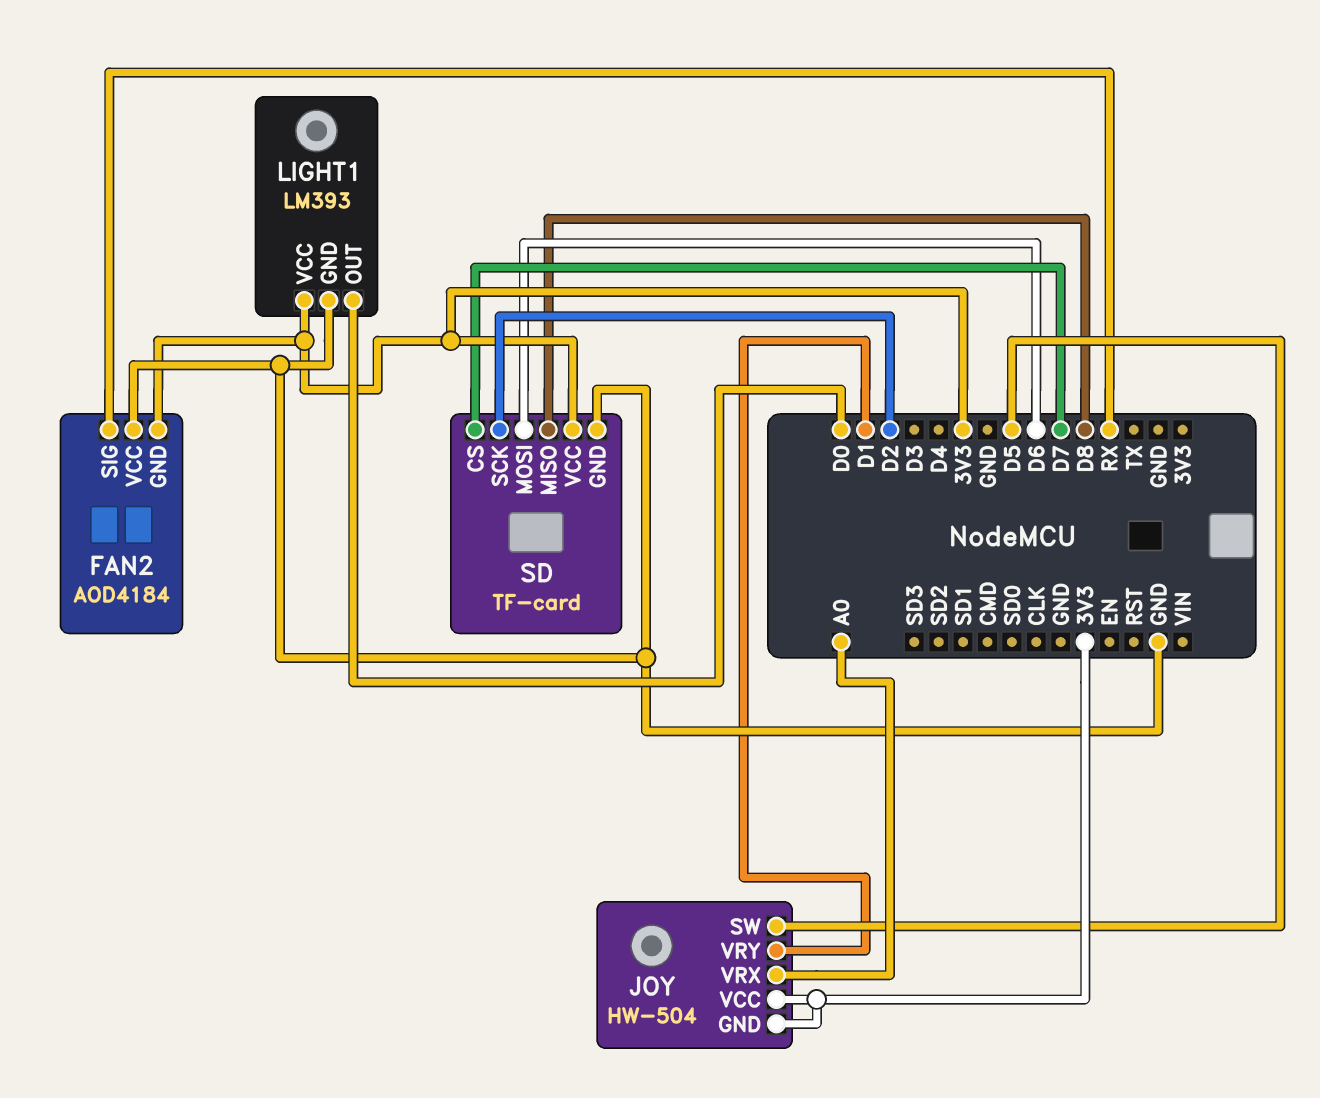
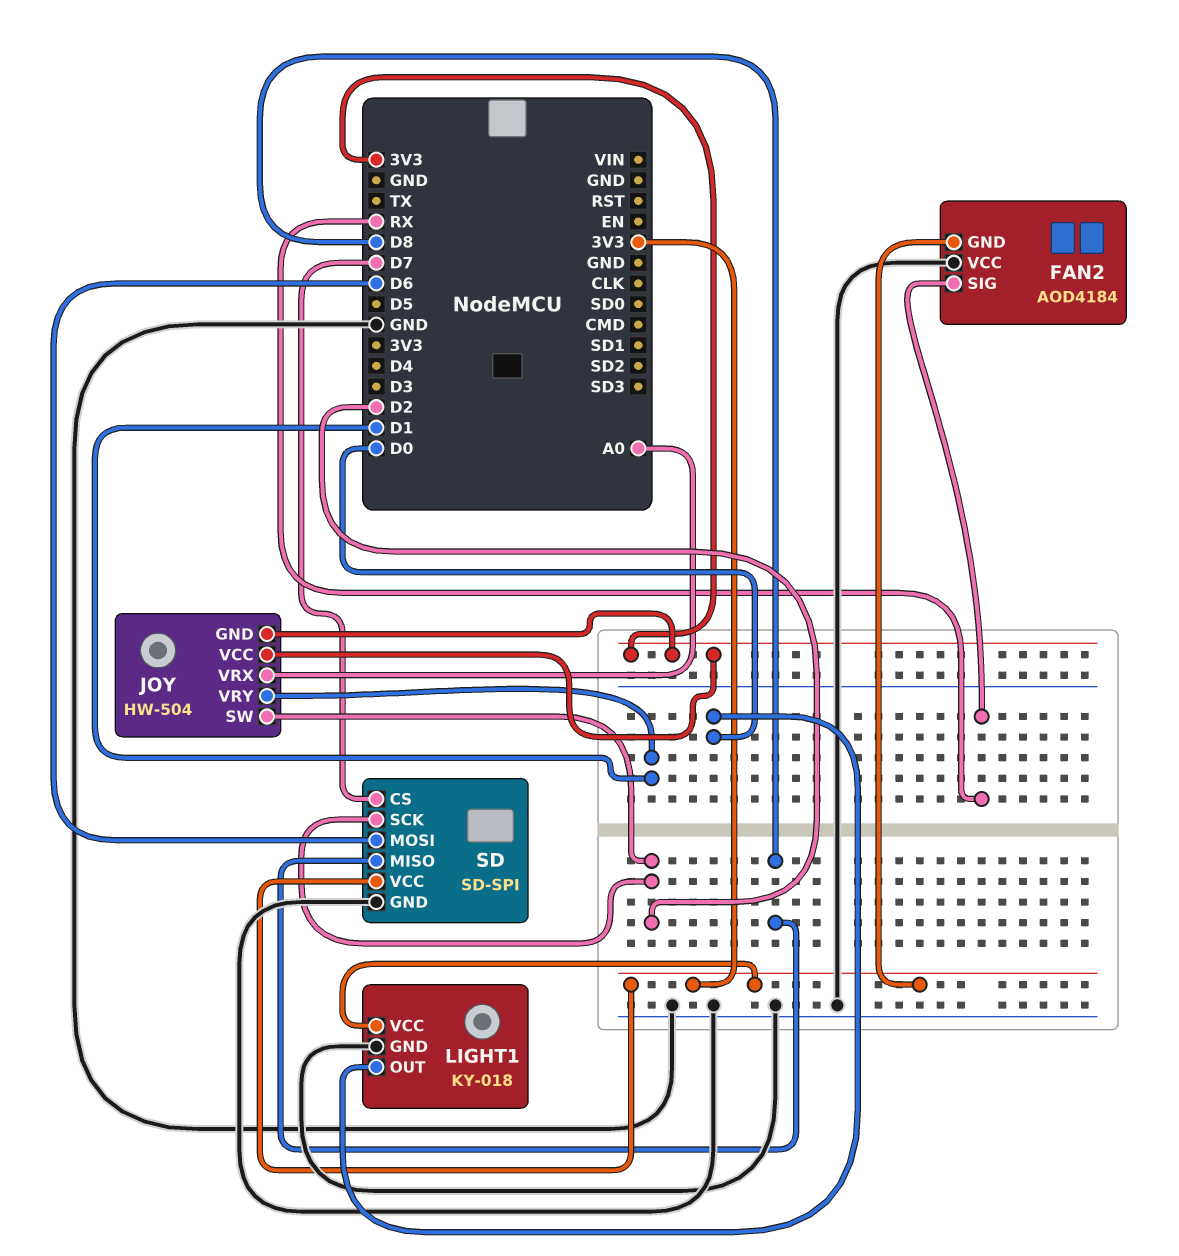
JOY pin SW: D5 -> D2
LIGHT1: LM393 -> KY-018
SD: TF-card -> SD-SPI

